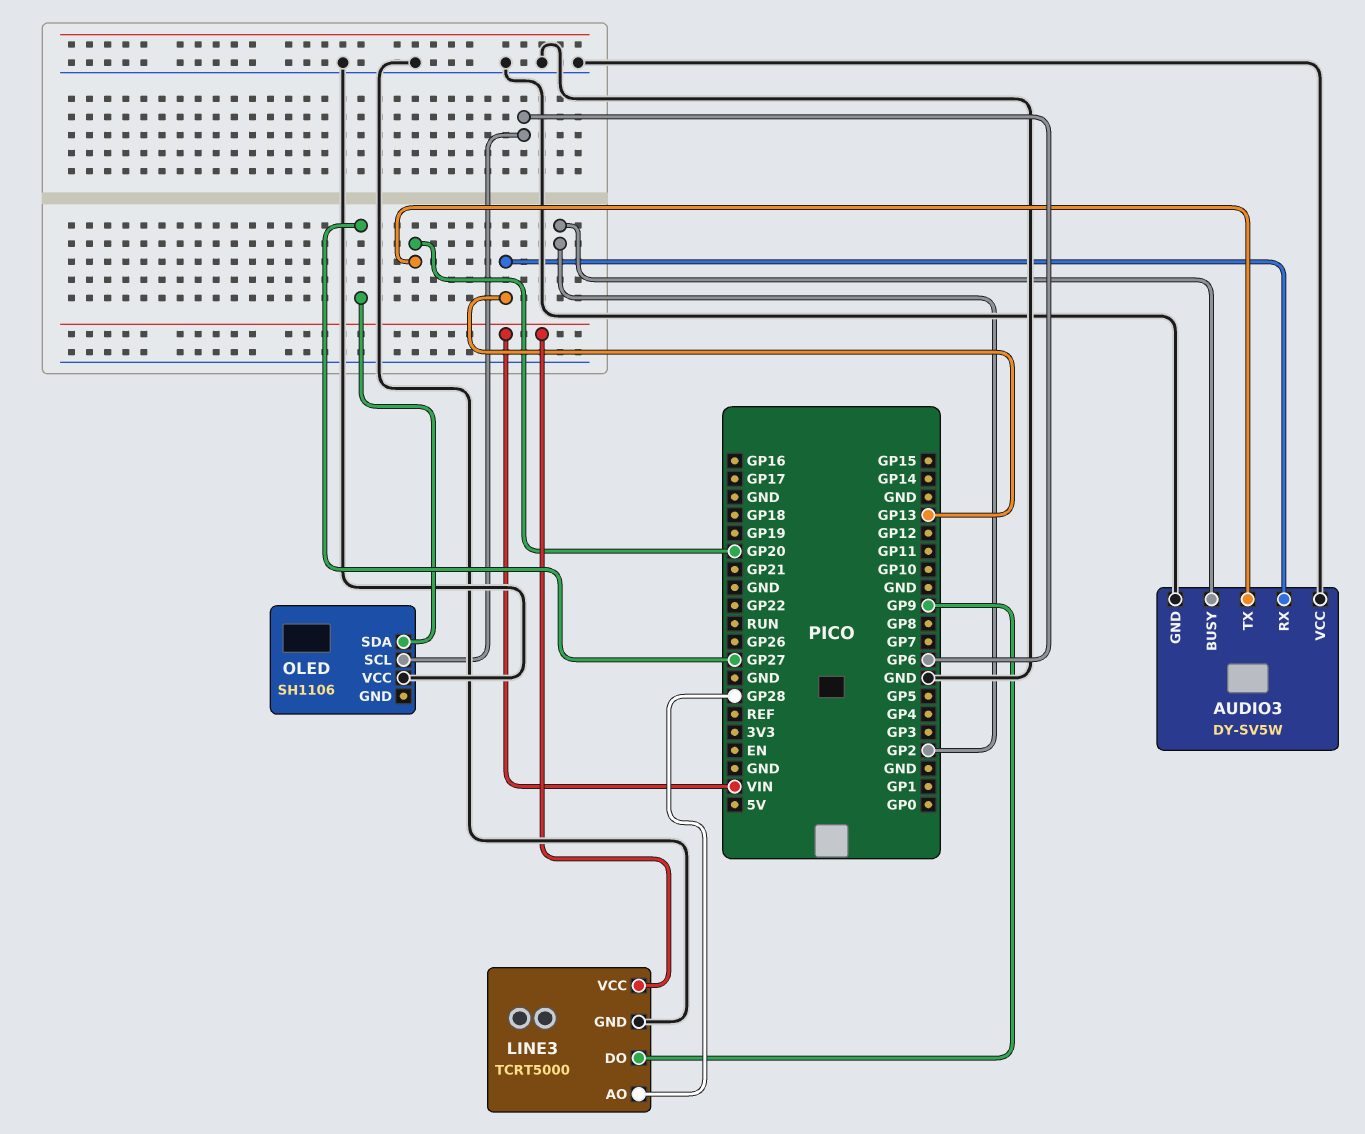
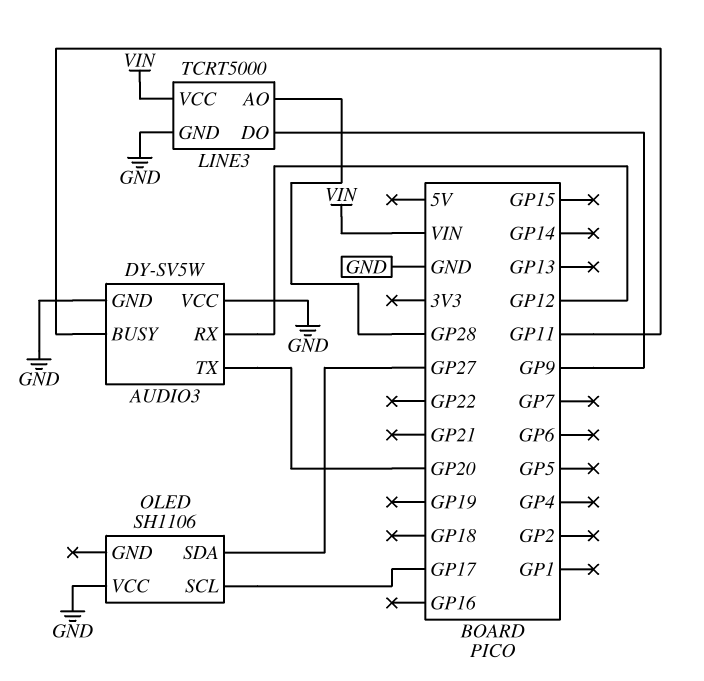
AUDIO3 pin BUSY: GP2 -> GP11
AUDIO3 pin RX: GP13 -> GP12
OLED pin SCL: GP6 -> GP17

